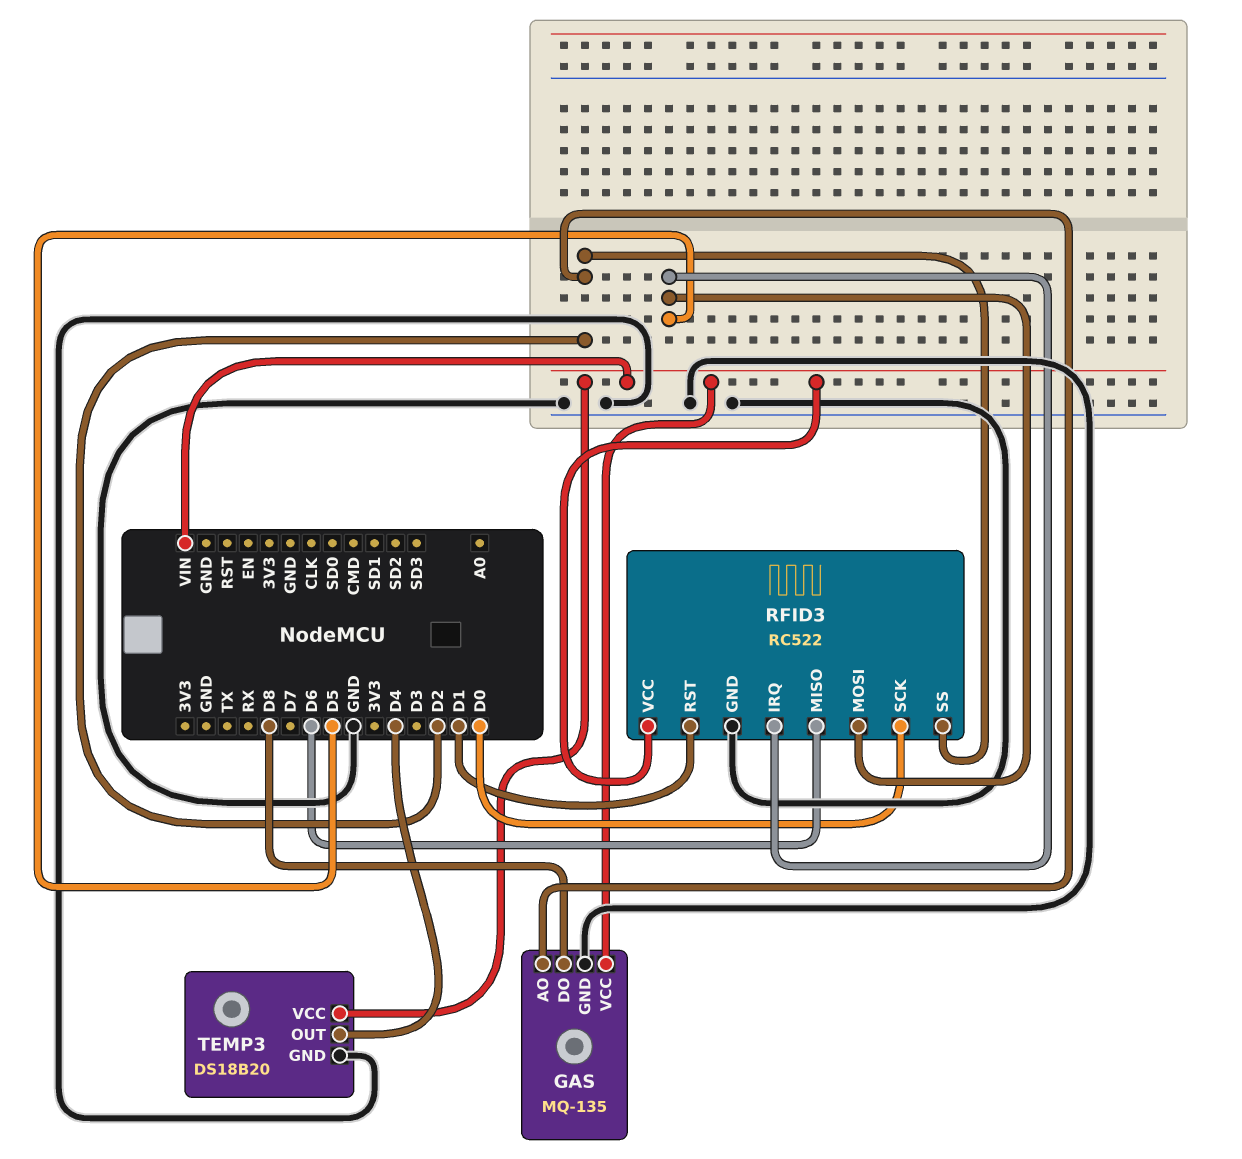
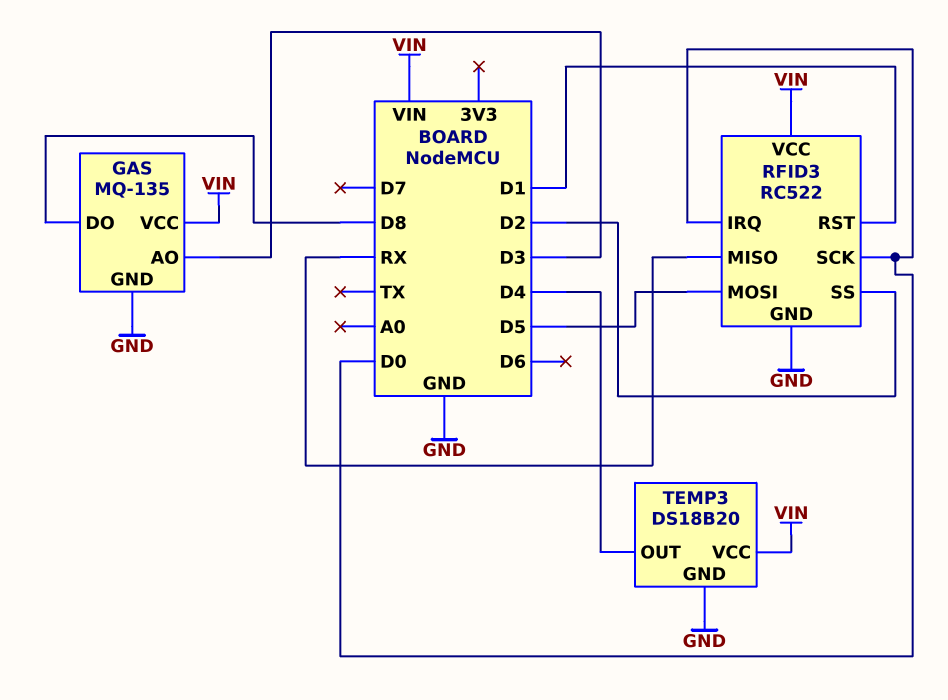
GAS pin AO: D2 -> D3
RFID3 pin IRQ: D5 -> D0
RFID3 pin MISO: D6 -> RX

